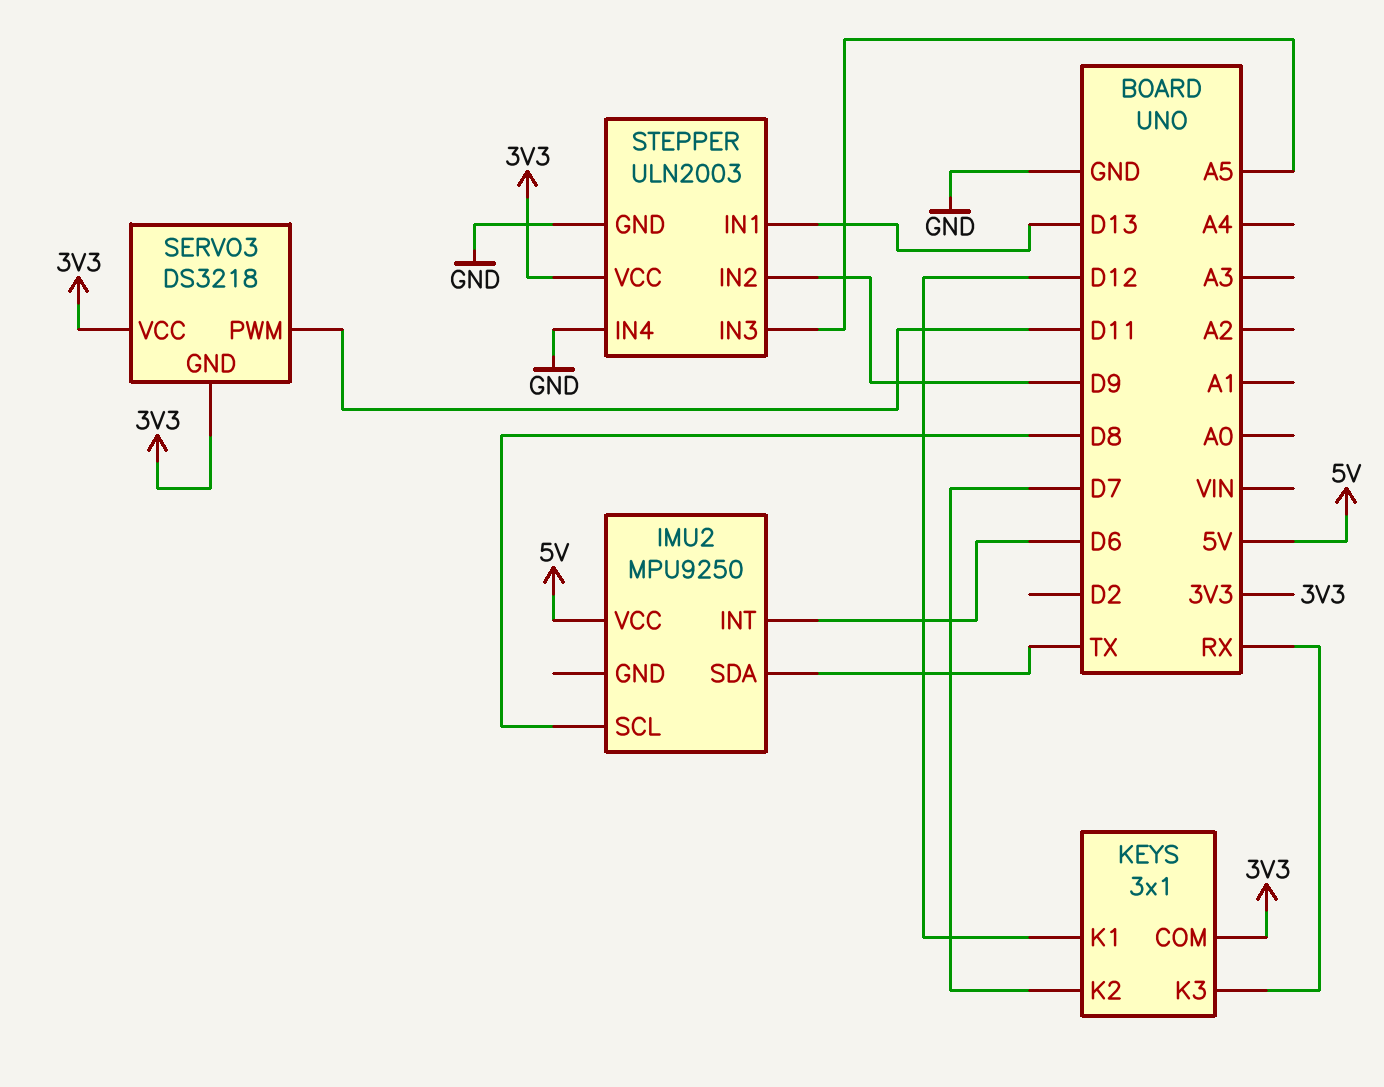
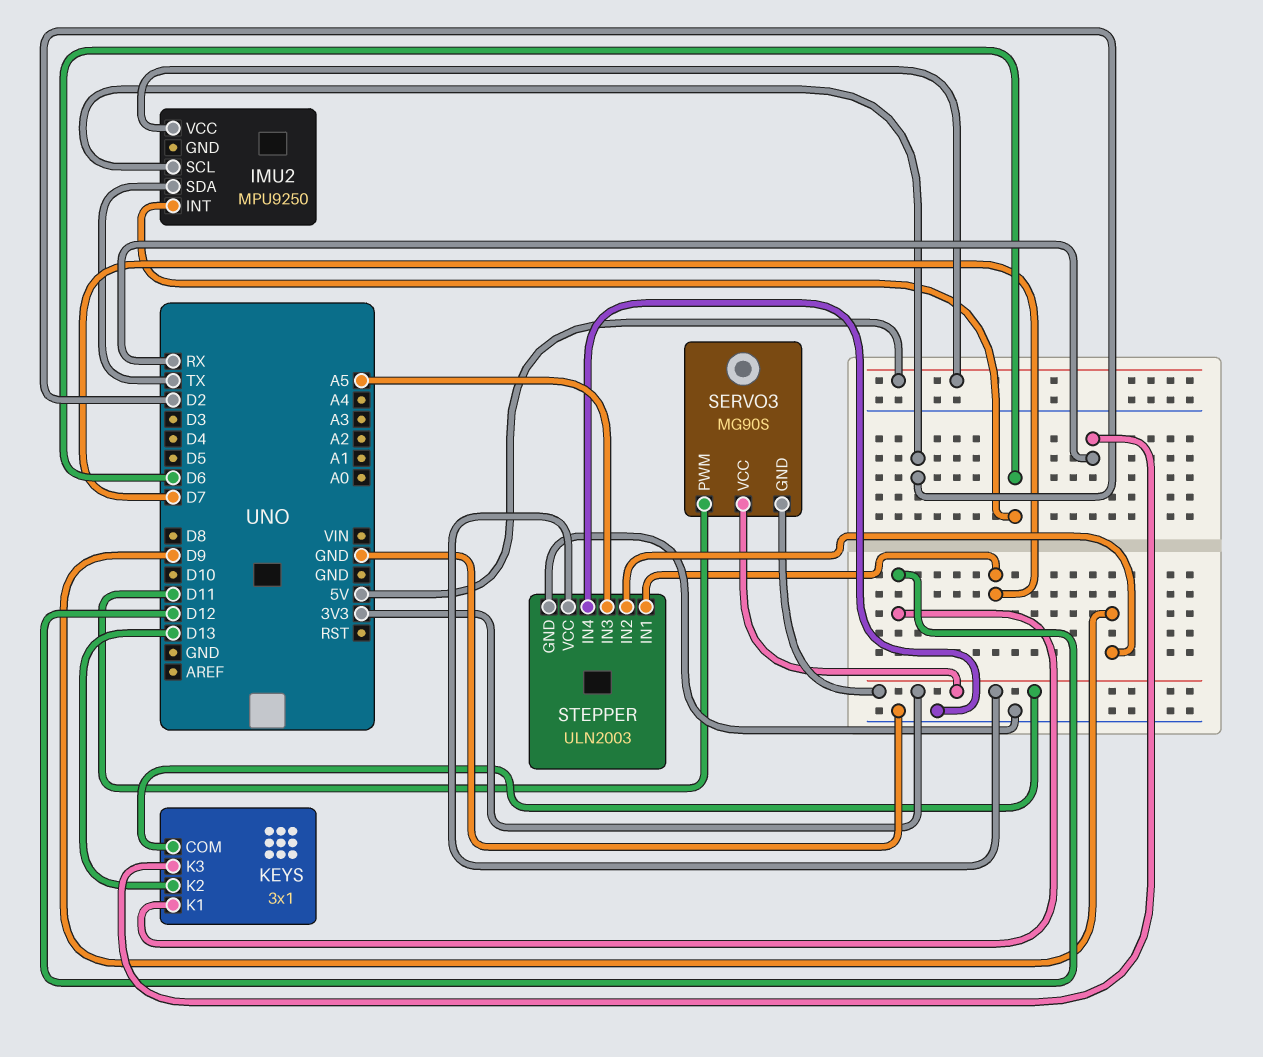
IMU2 pin SCL: D8 -> D2
KEYS pin K2: D7 -> D13
SERVO3: DS3218 -> MG90S
STEPPER pin IN1: D13 -> D7

